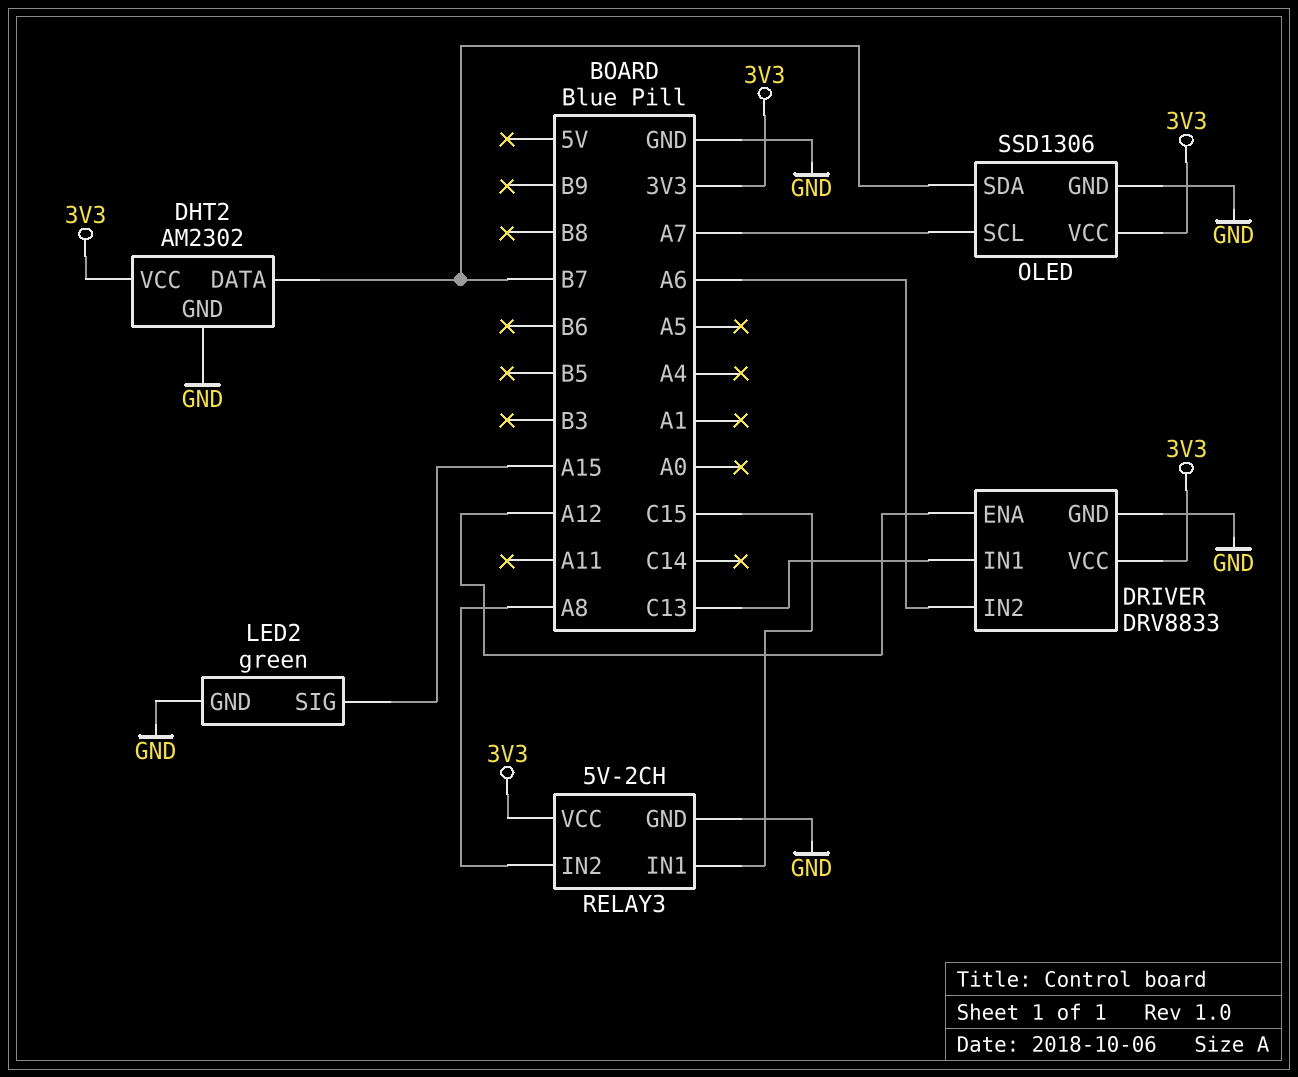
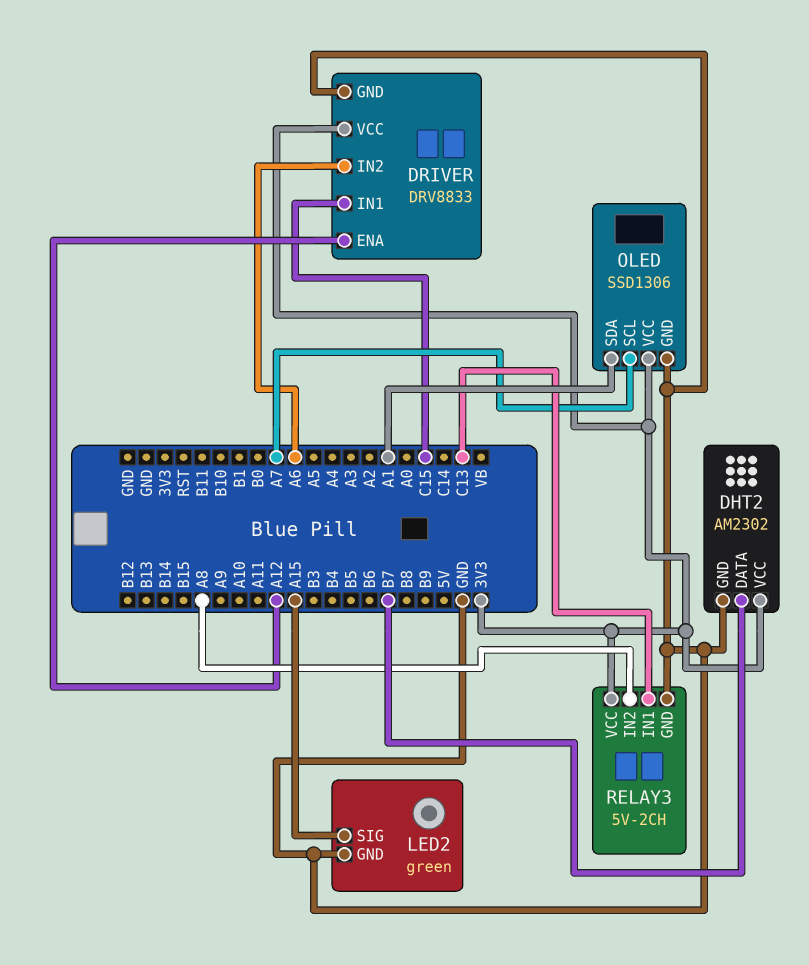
DRIVER pin IN1: C13 -> C15
OLED pin SDA: B7 -> A1
RELAY3 pin IN1: C15 -> C13

